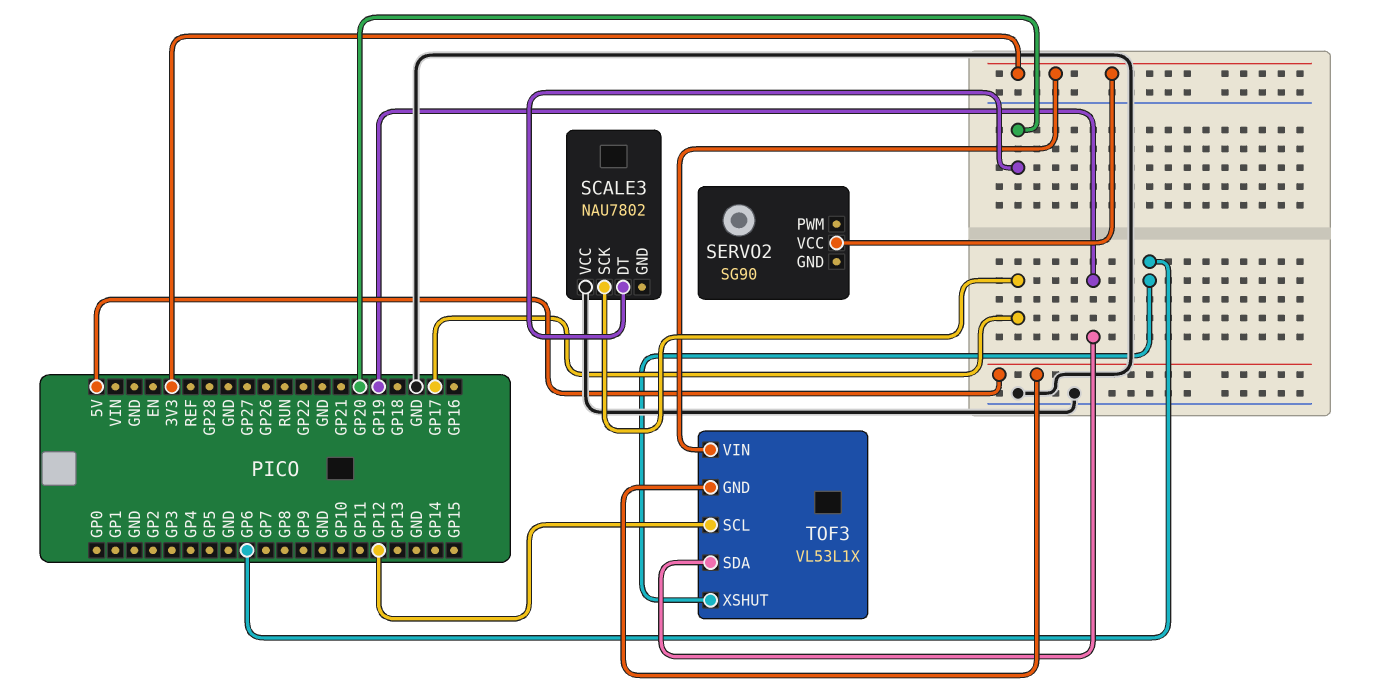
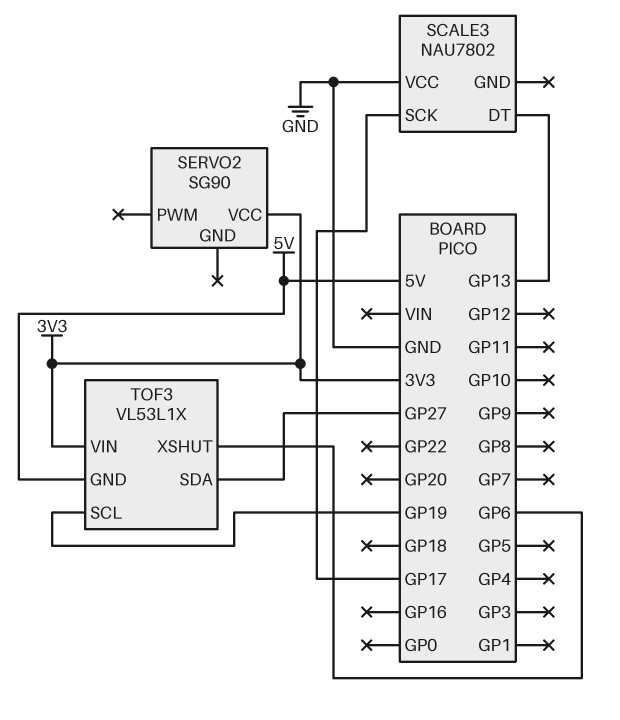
SCALE3 pin DT: GP20 -> GP13
TOF3 pin SCL: GP12 -> GP19
TOF3 pin SDA: GP19 -> GP27

